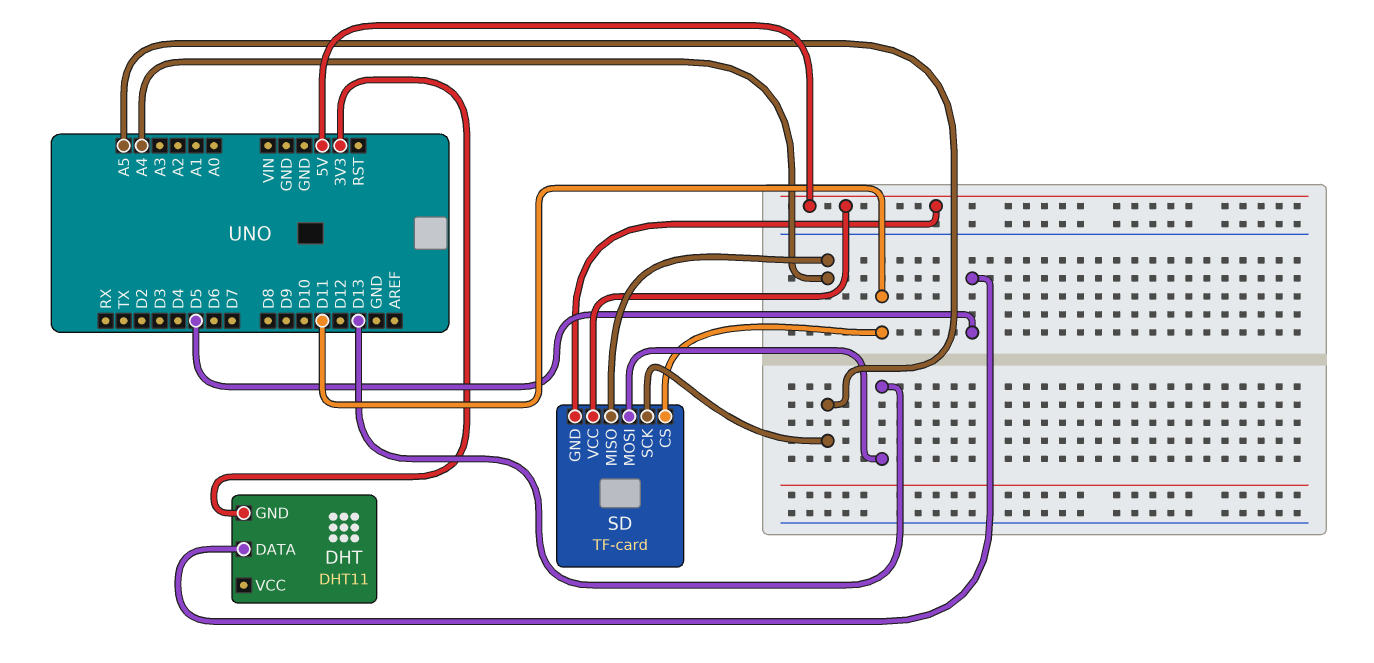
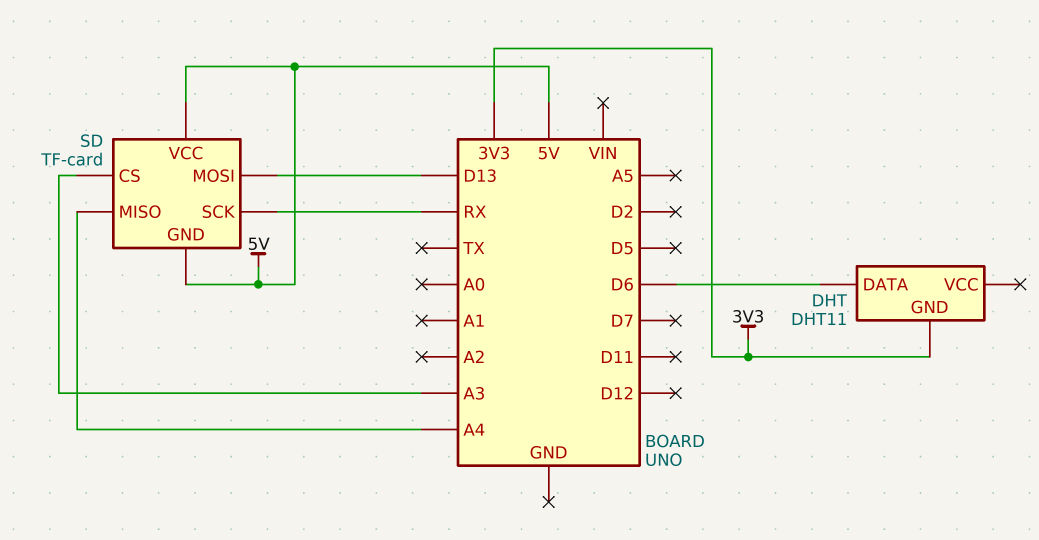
DHT pin DATA: D5 -> D6
SD pin CS: D11 -> A3
SD pin SCK: A5 -> RX

